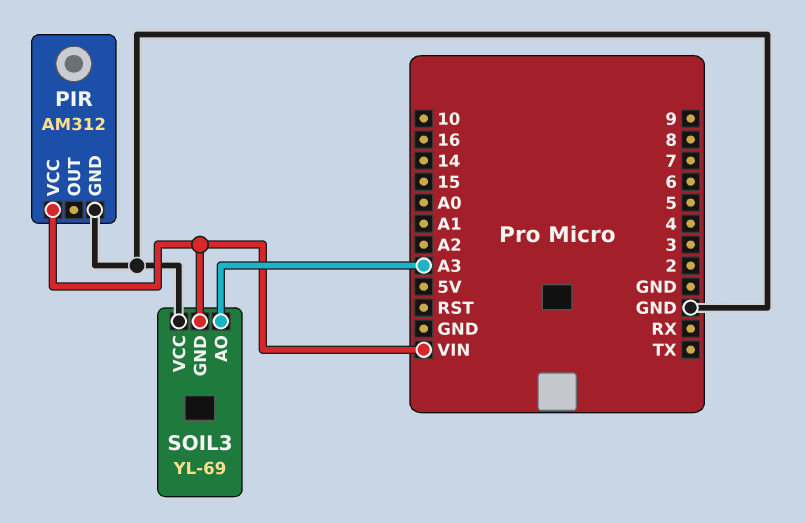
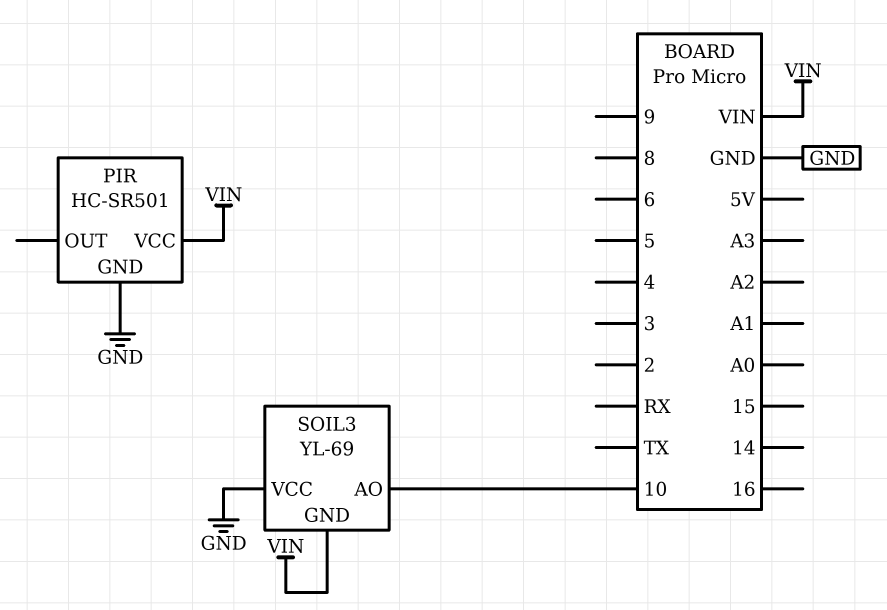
PIR: AM312 -> HC-SR501
SOIL3 pin AO: A3 -> 10

